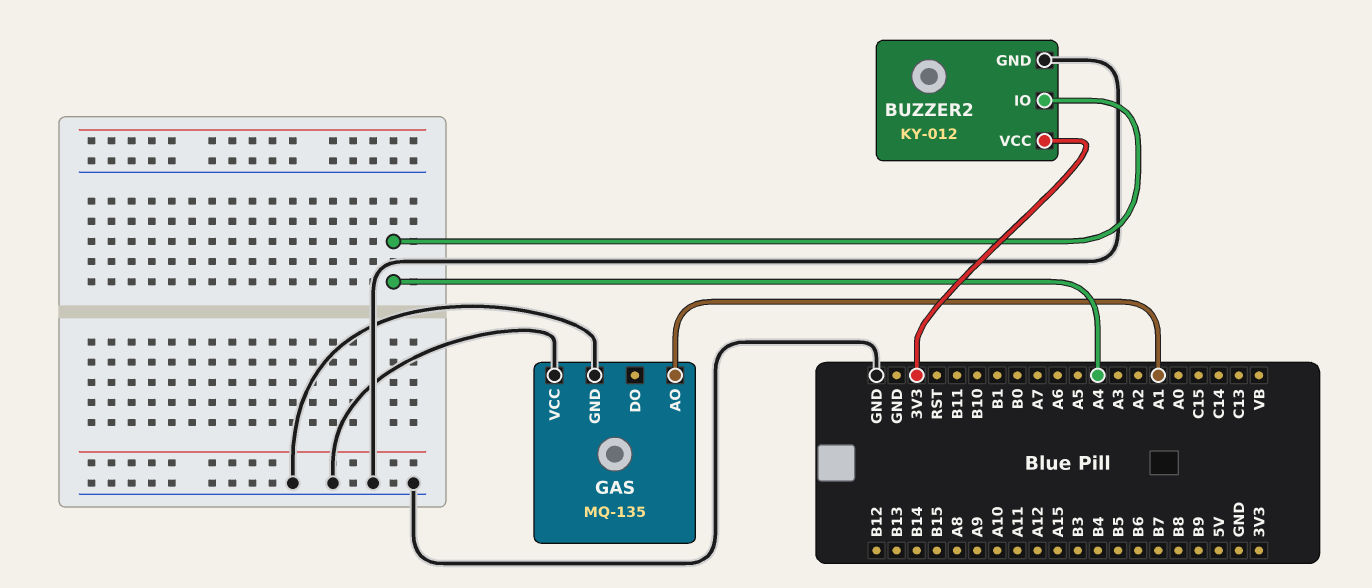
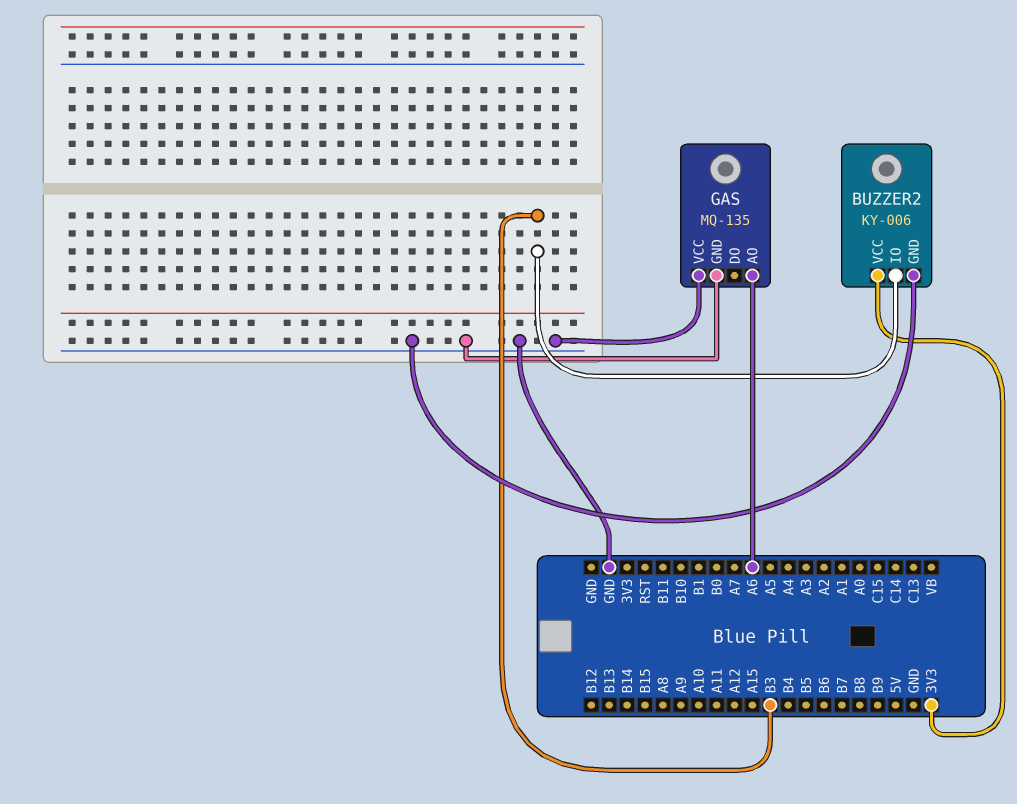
BUZZER2: KY-012 -> KY-006
BUZZER2 pin IO: A4 -> B3
GAS pin AO: A1 -> A6

